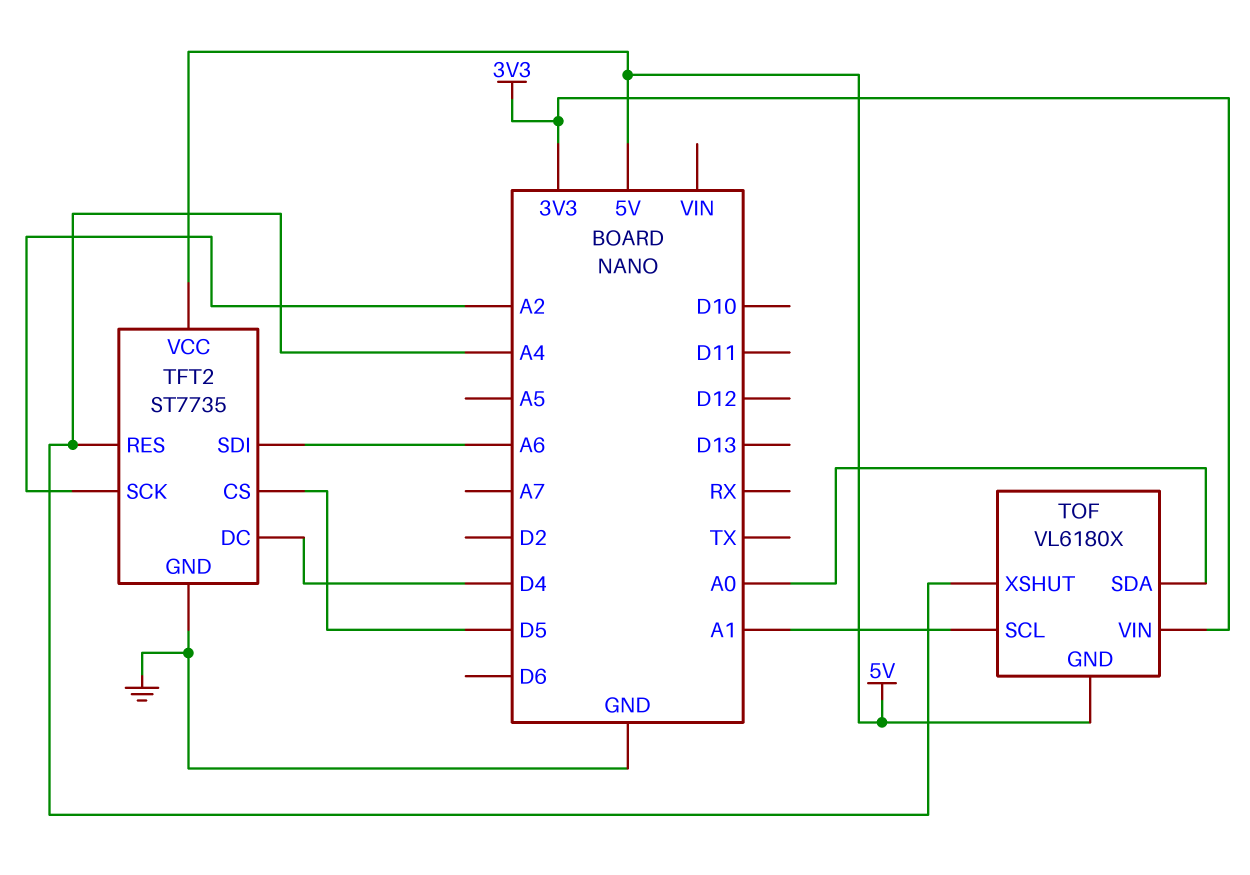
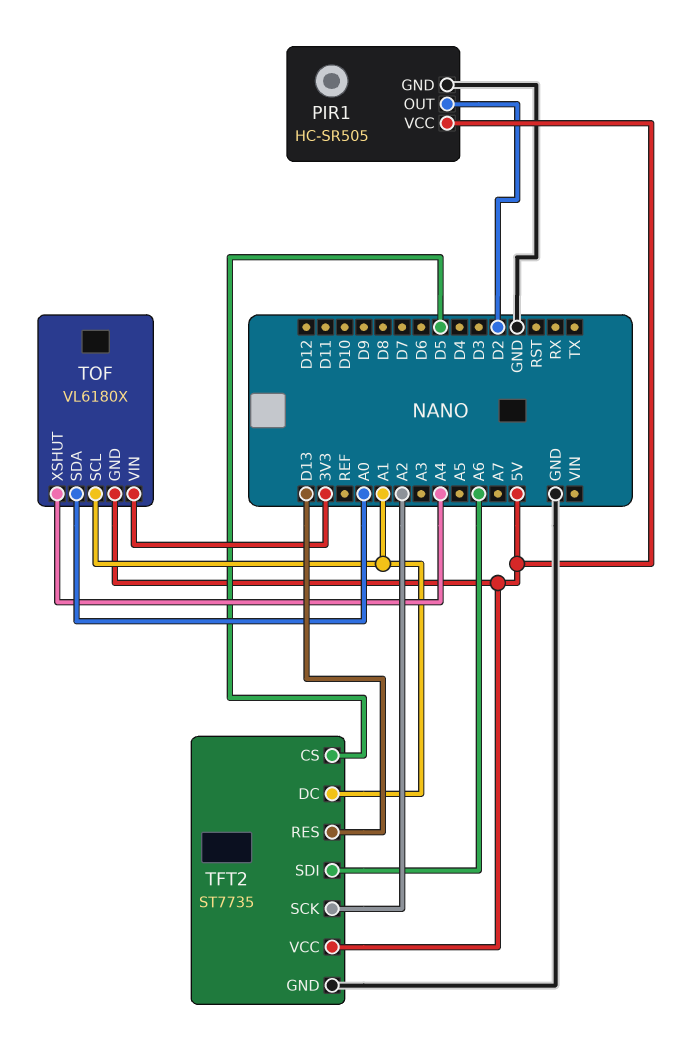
PIR1: none -> HC-SR505
PIR1 pin GND: none -> GND
PIR1 pin OUT: none -> D2
PIR1 pin VCC: none -> 5V
TFT2 pin DC: D4 -> A1
TFT2 pin RES: A4 -> D13

